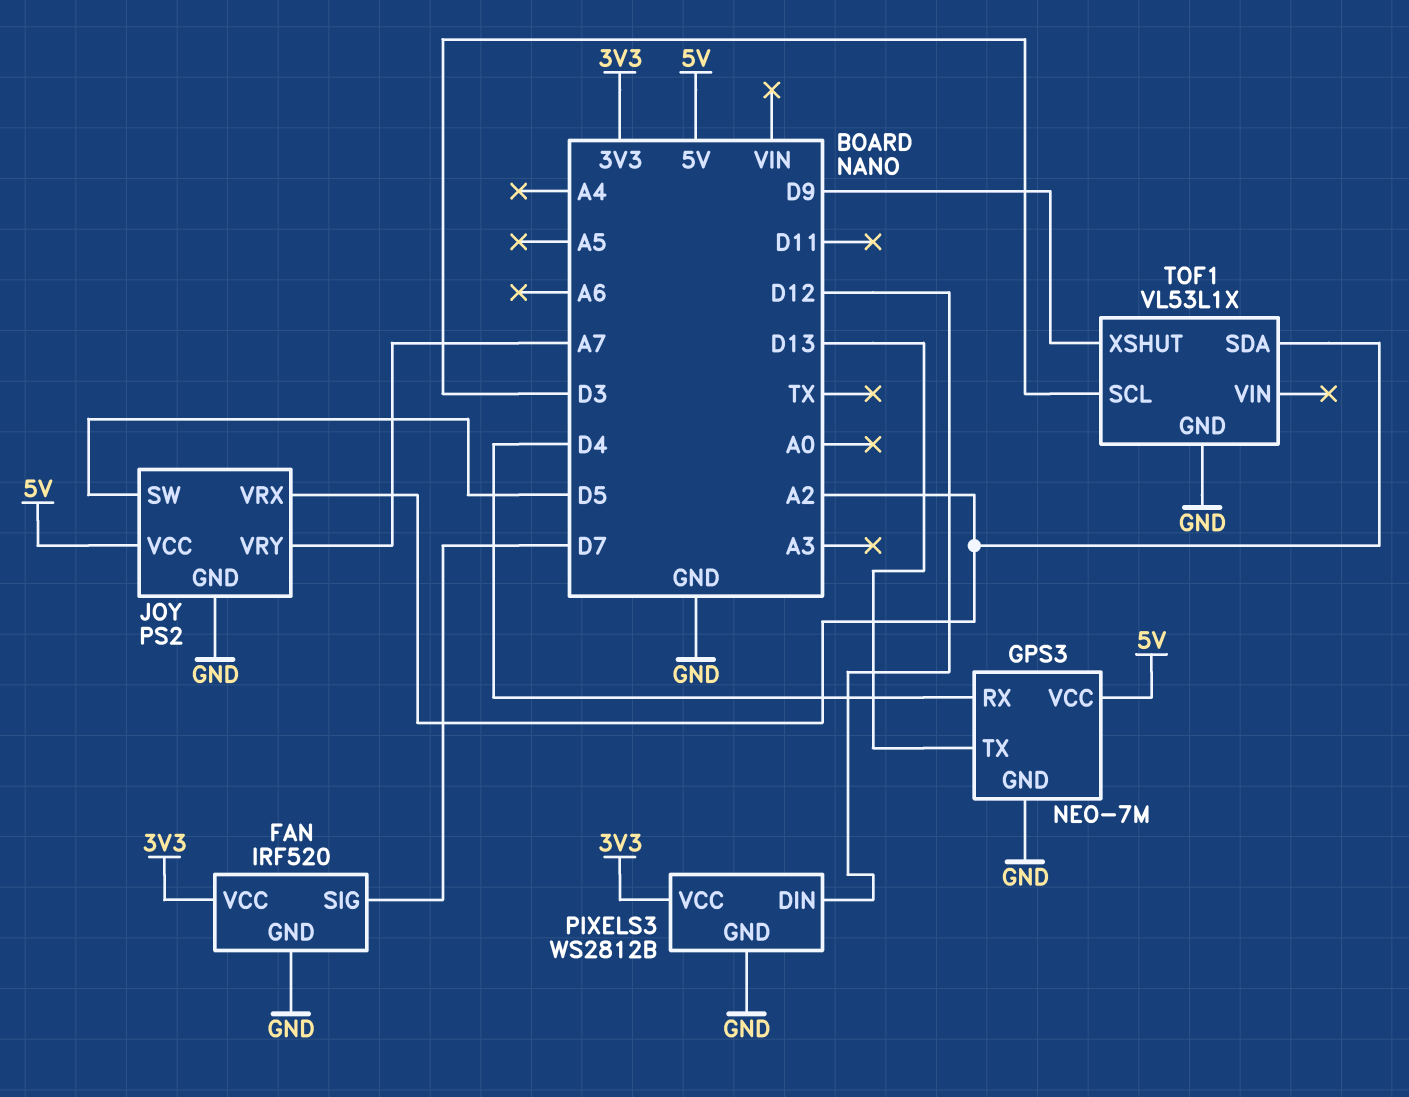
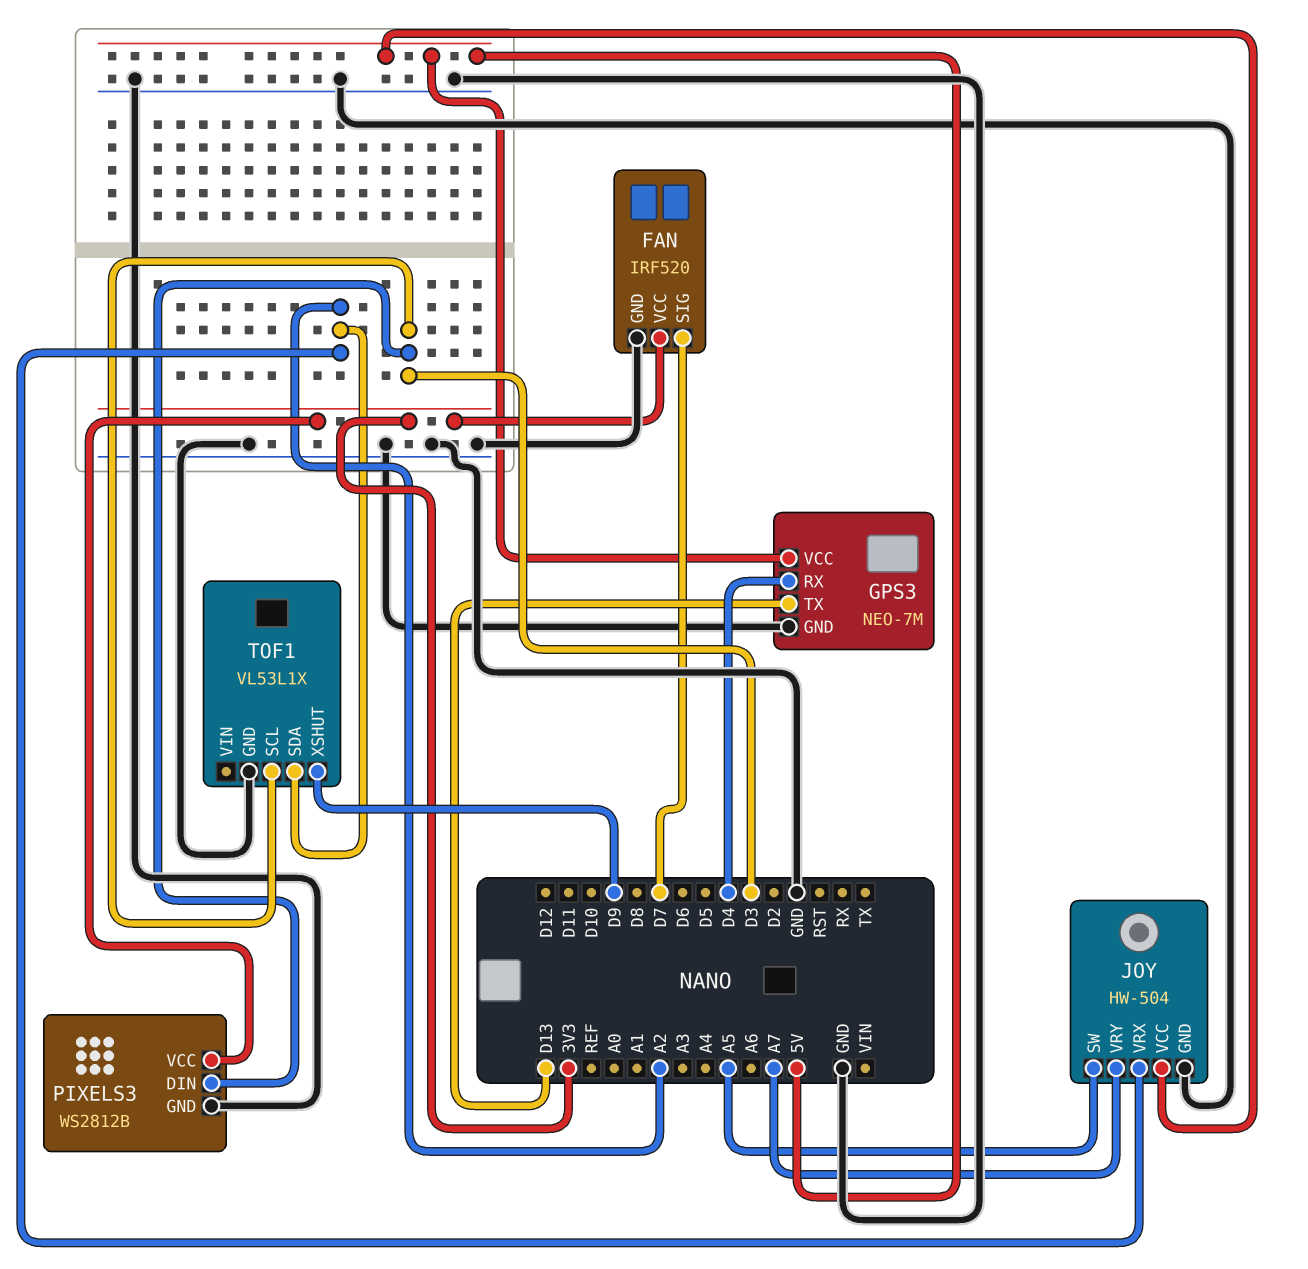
JOY: PS2 -> HW-504
JOY pin SW: D5 -> A5
PIXELS3 pin DIN: D12 -> D3

